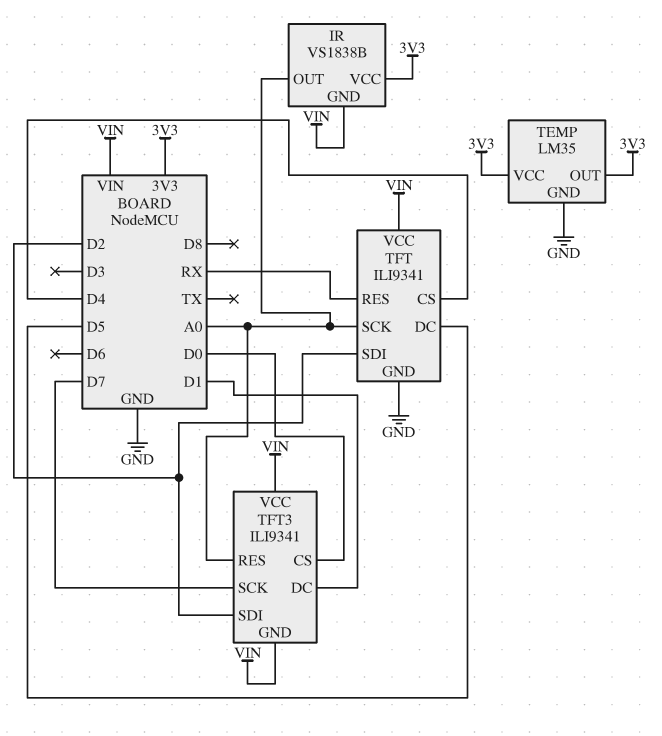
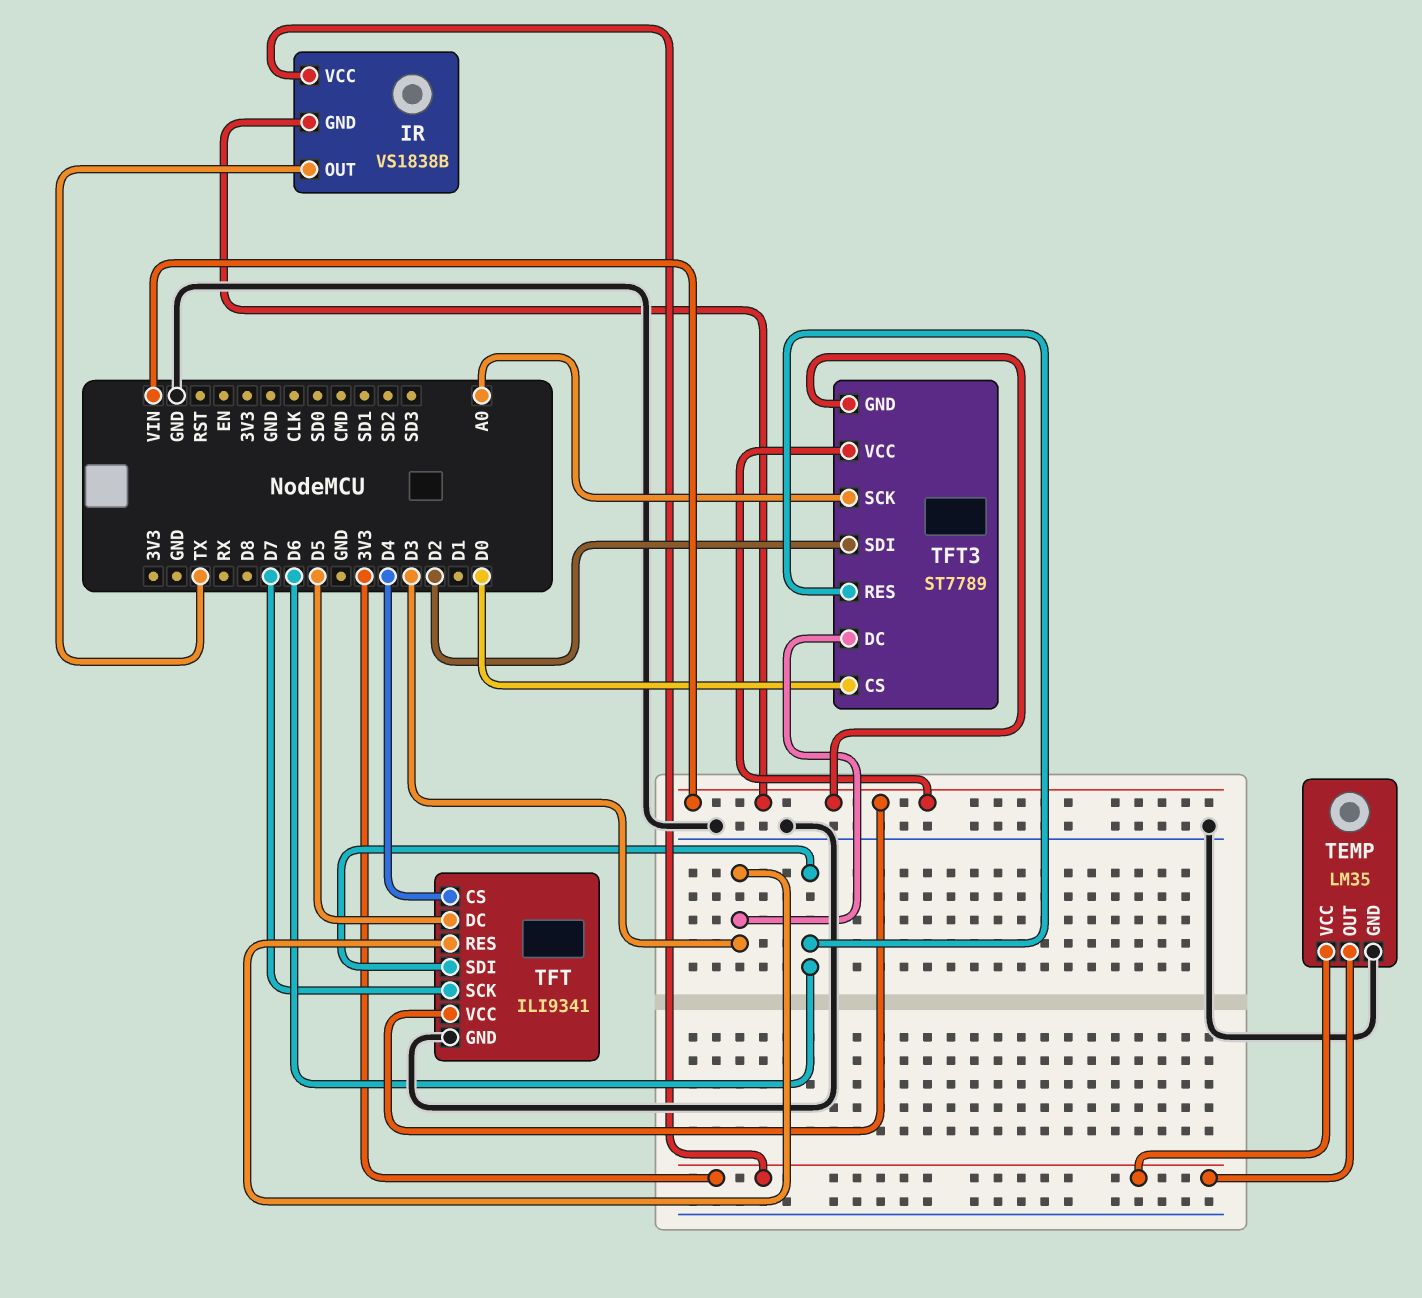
IR pin OUT: A0 -> TX
TFT pin RES: RX -> D3
TFT pin SCK: A0 -> D7
TFT pin SDI: D2 -> D6
TFT3: ILI9341 -> ST7789
TFT3 pin DC: D1 -> D3
TFT3 pin RES: A0 -> D6
TFT3 pin SCK: D7 -> A0

